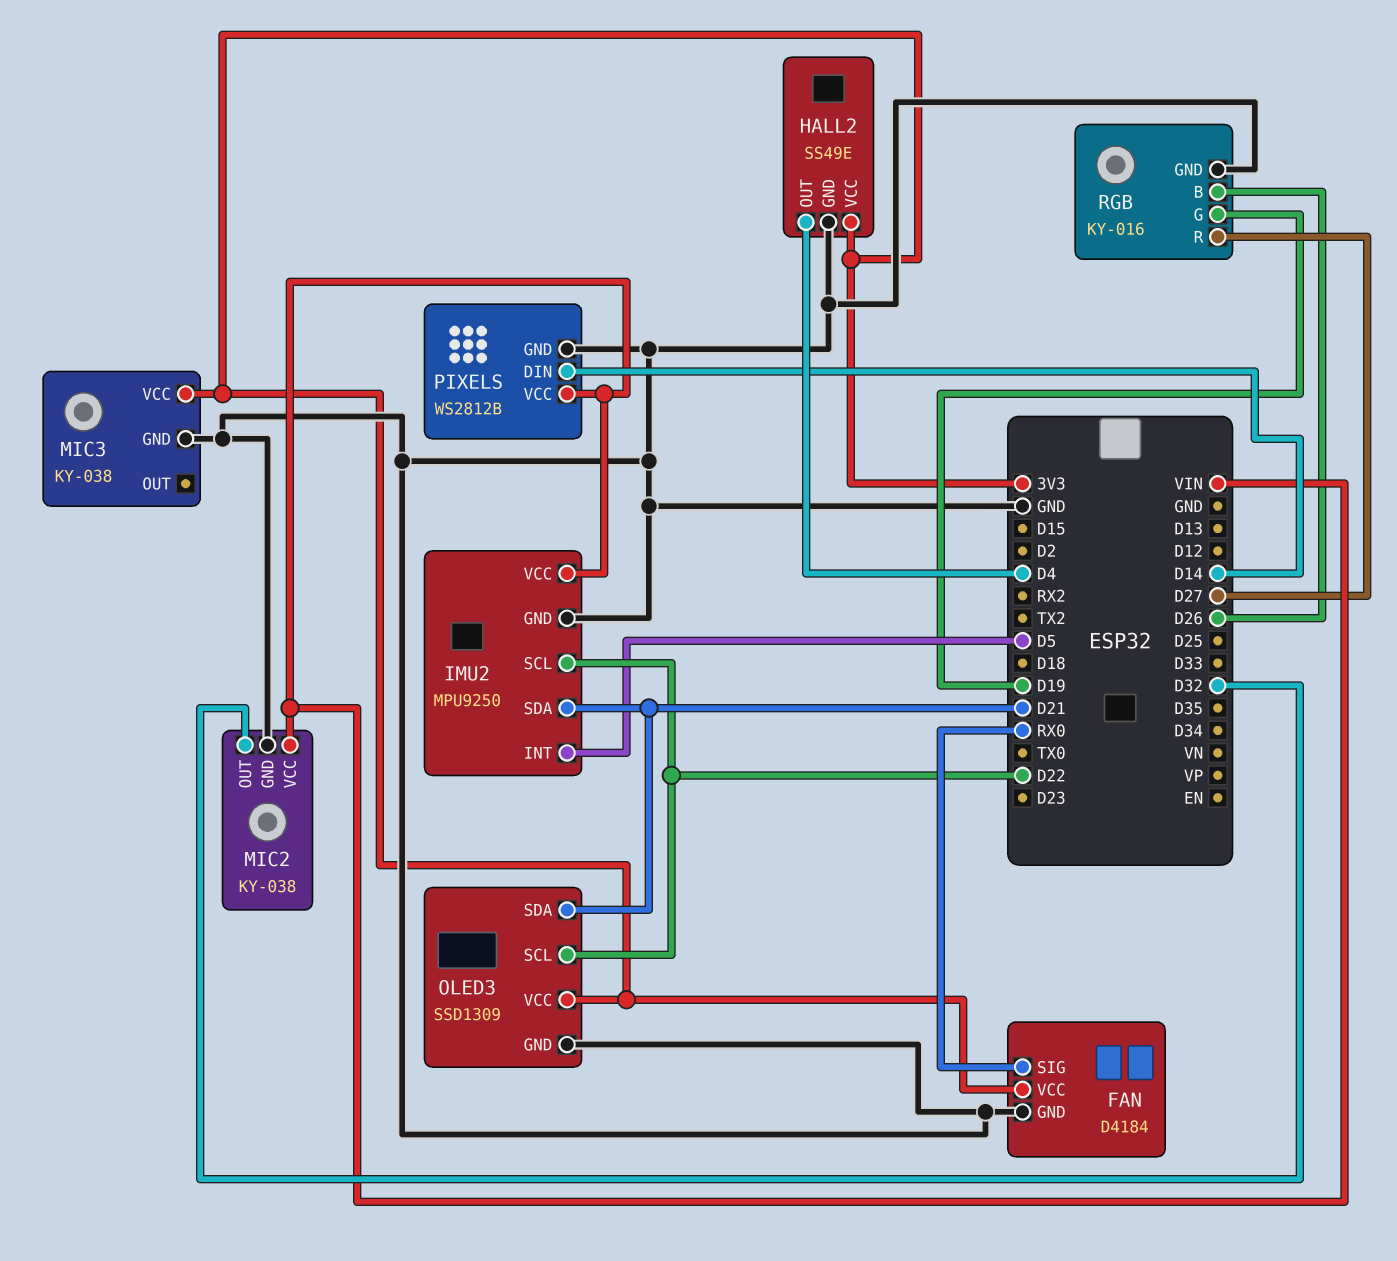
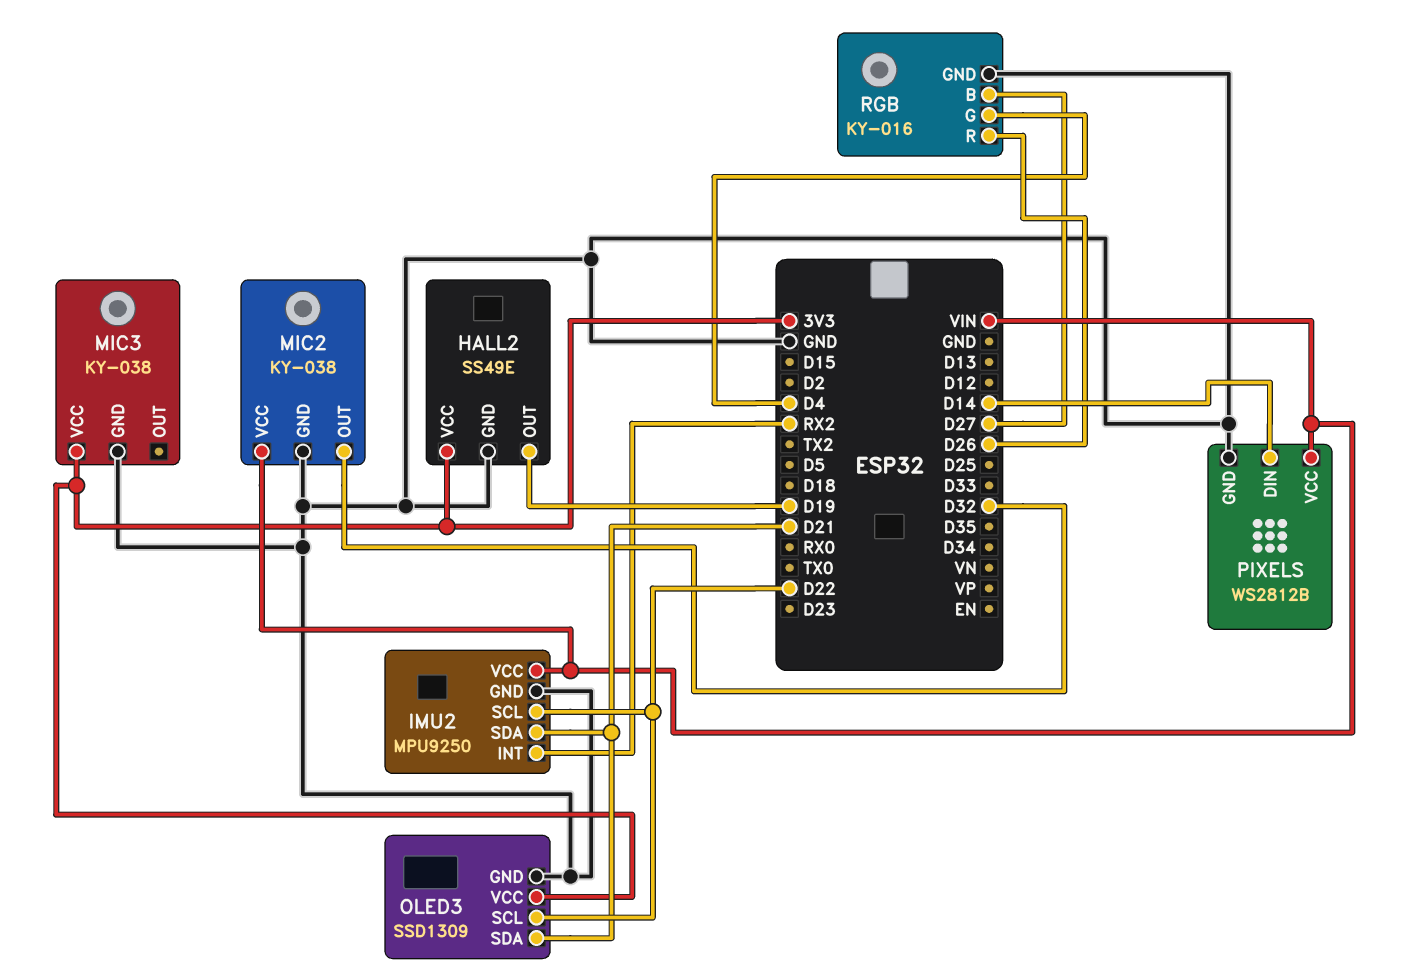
FAN: D4184 -> none
FAN pin GND: GND -> none
FAN pin SIG: RX0 -> none
FAN pin VCC: 3V3 -> none
HALL2 pin OUT: D4 -> D19
IMU2 pin INT: D5 -> RX2
RGB pin B: D26 -> D27
RGB pin G: D19 -> D4
RGB pin R: D27 -> D26

